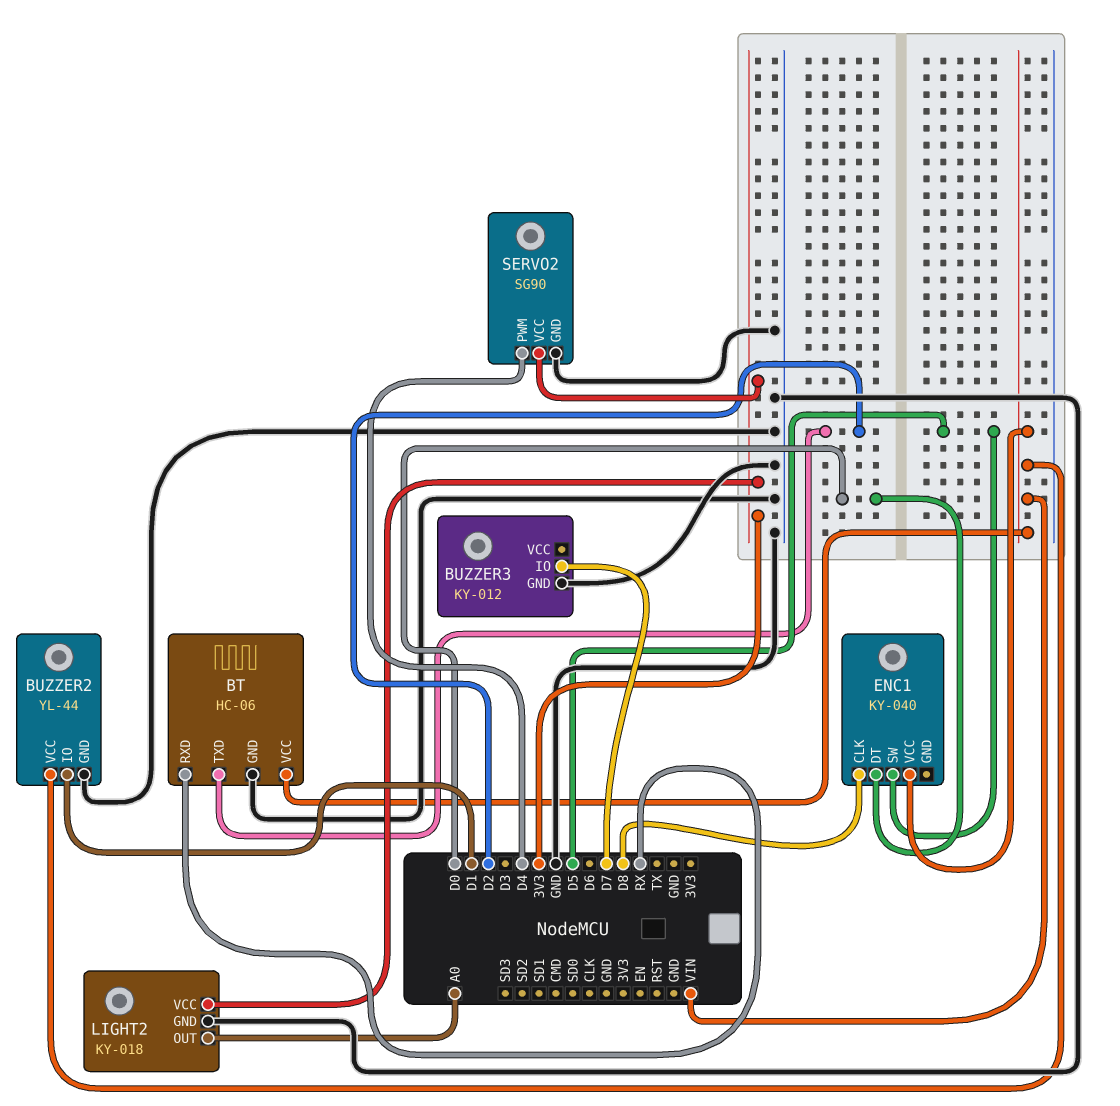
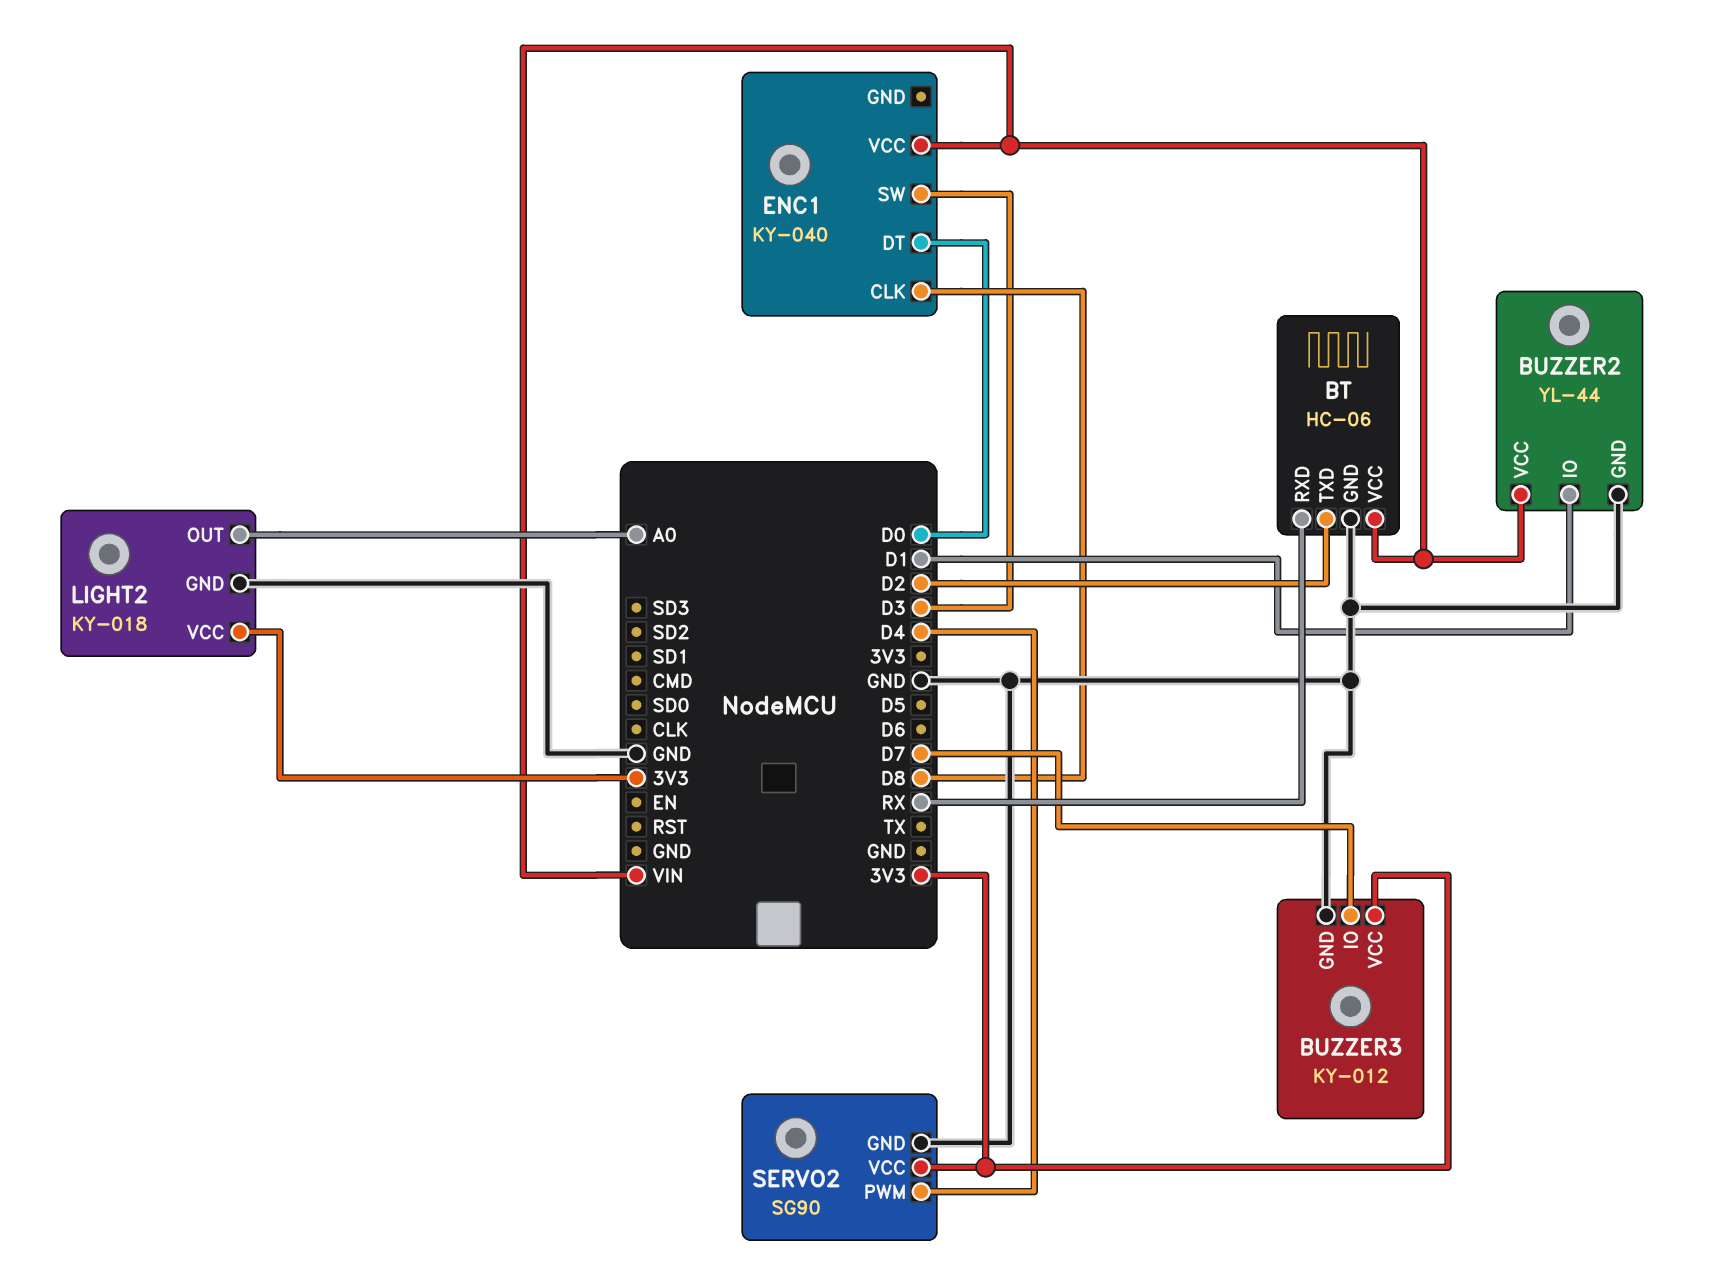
BUZZER3 pin VCC: none -> 3V3
ENC1 pin SW: D5 -> D3

